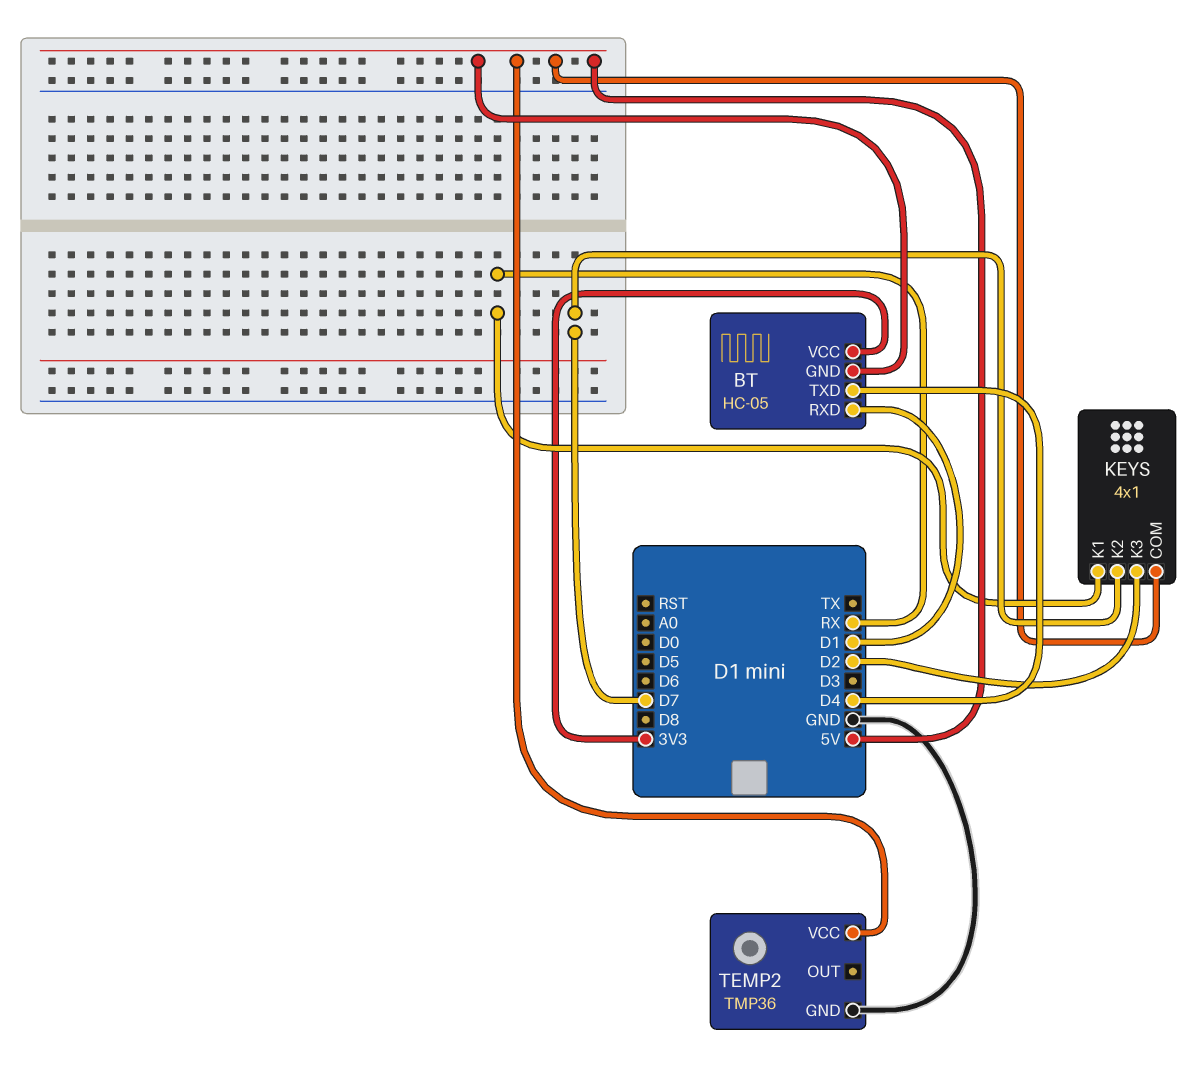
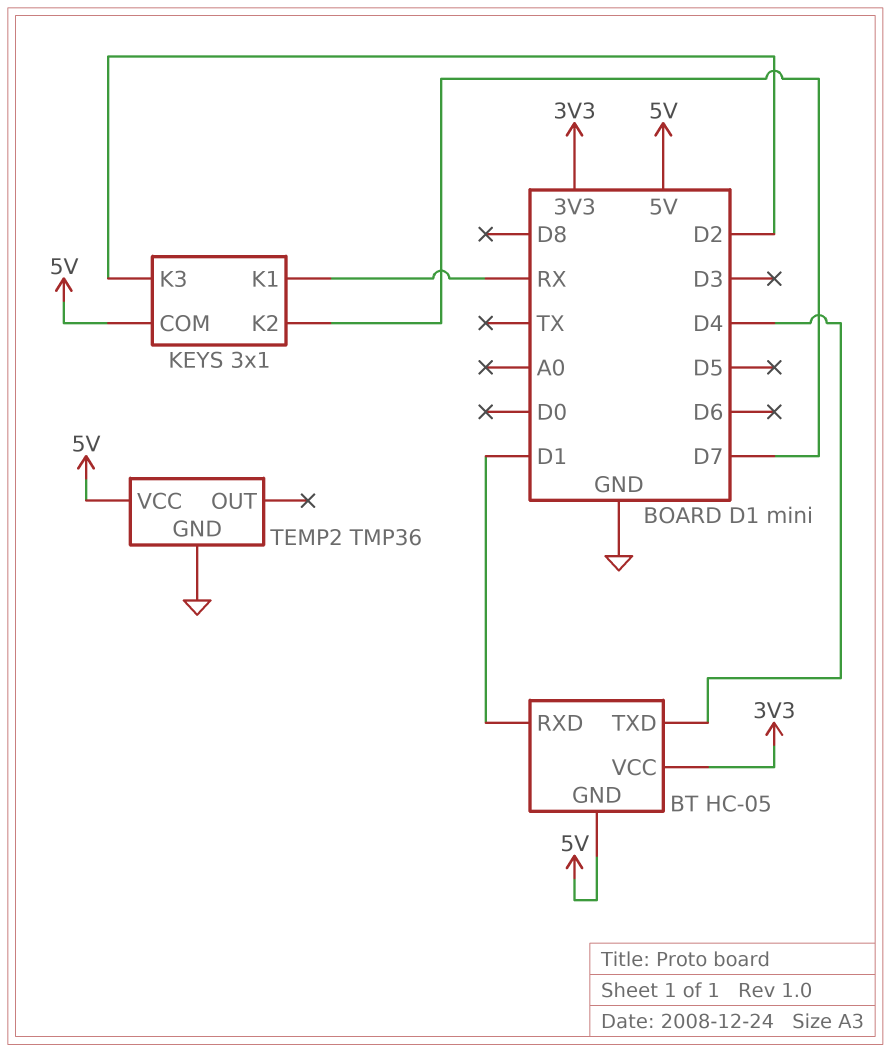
KEYS: 4x1 -> 3x1

